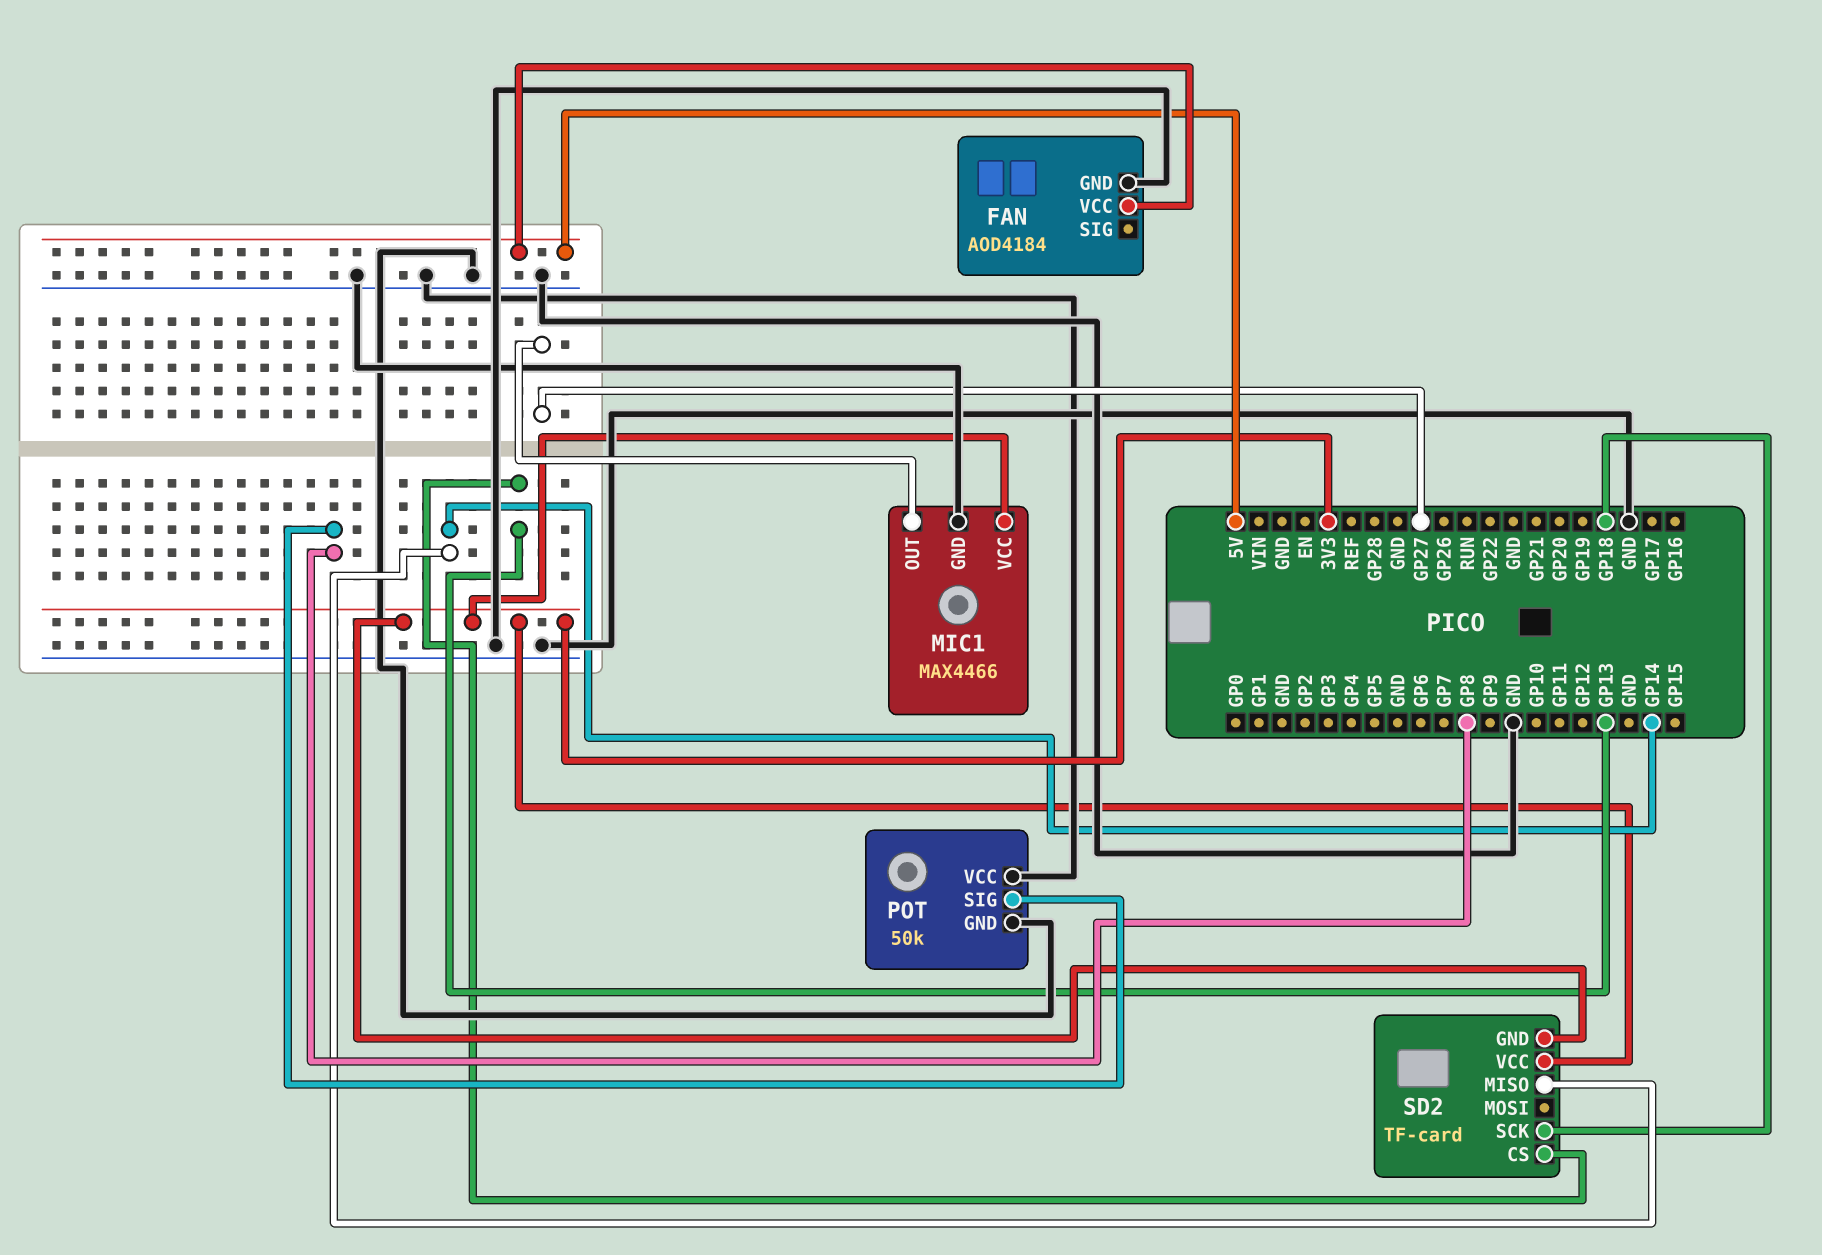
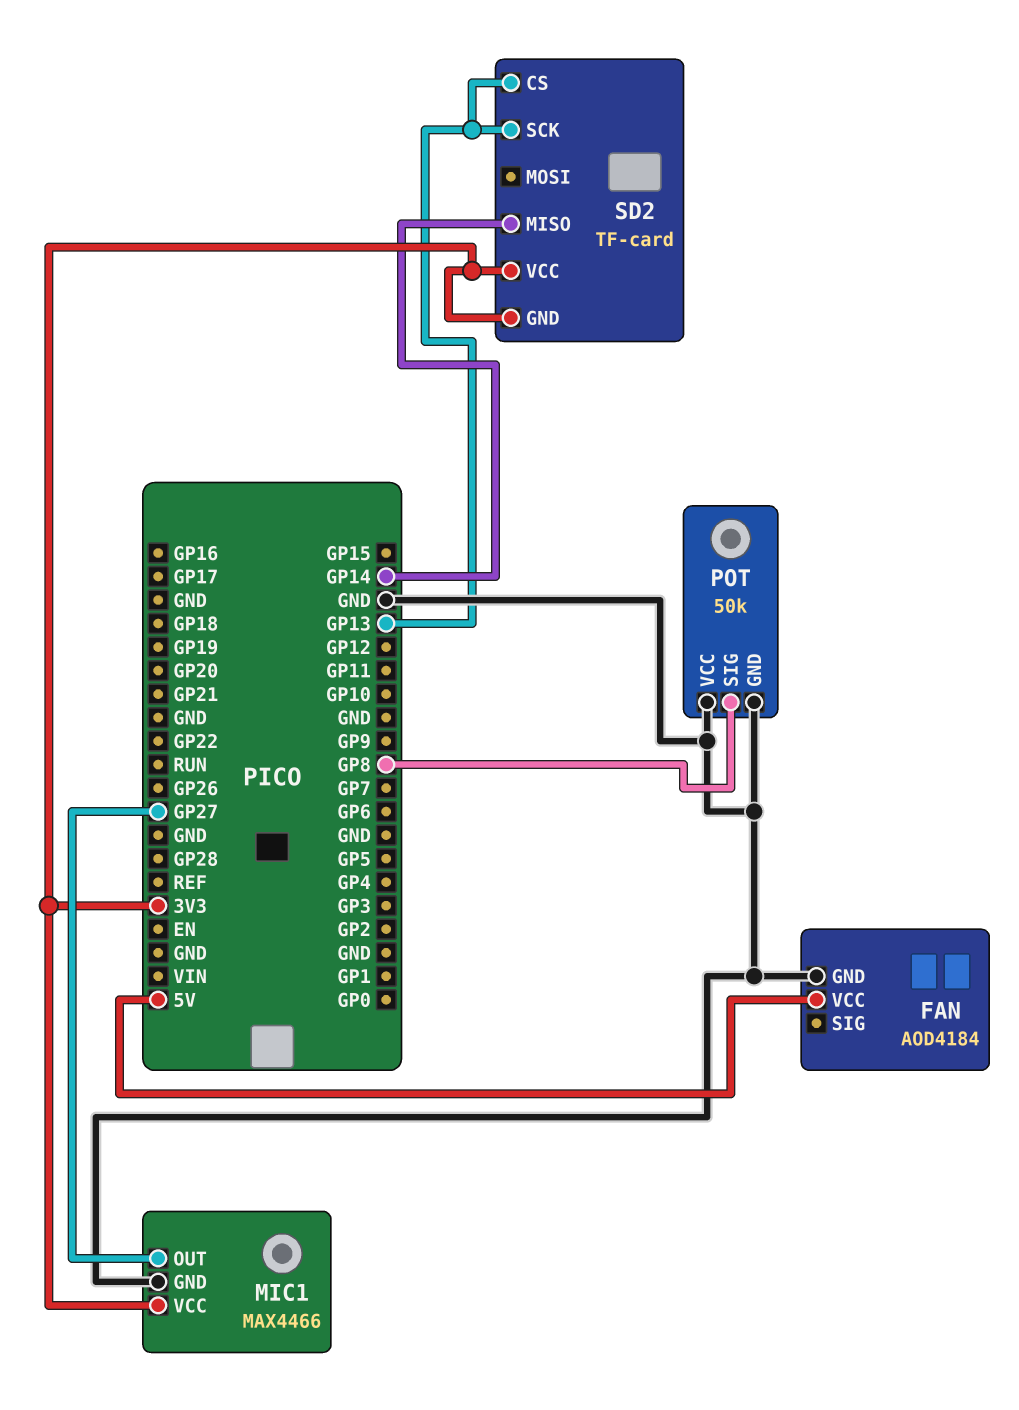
SD2 pin SCK: GP18 -> GP13

